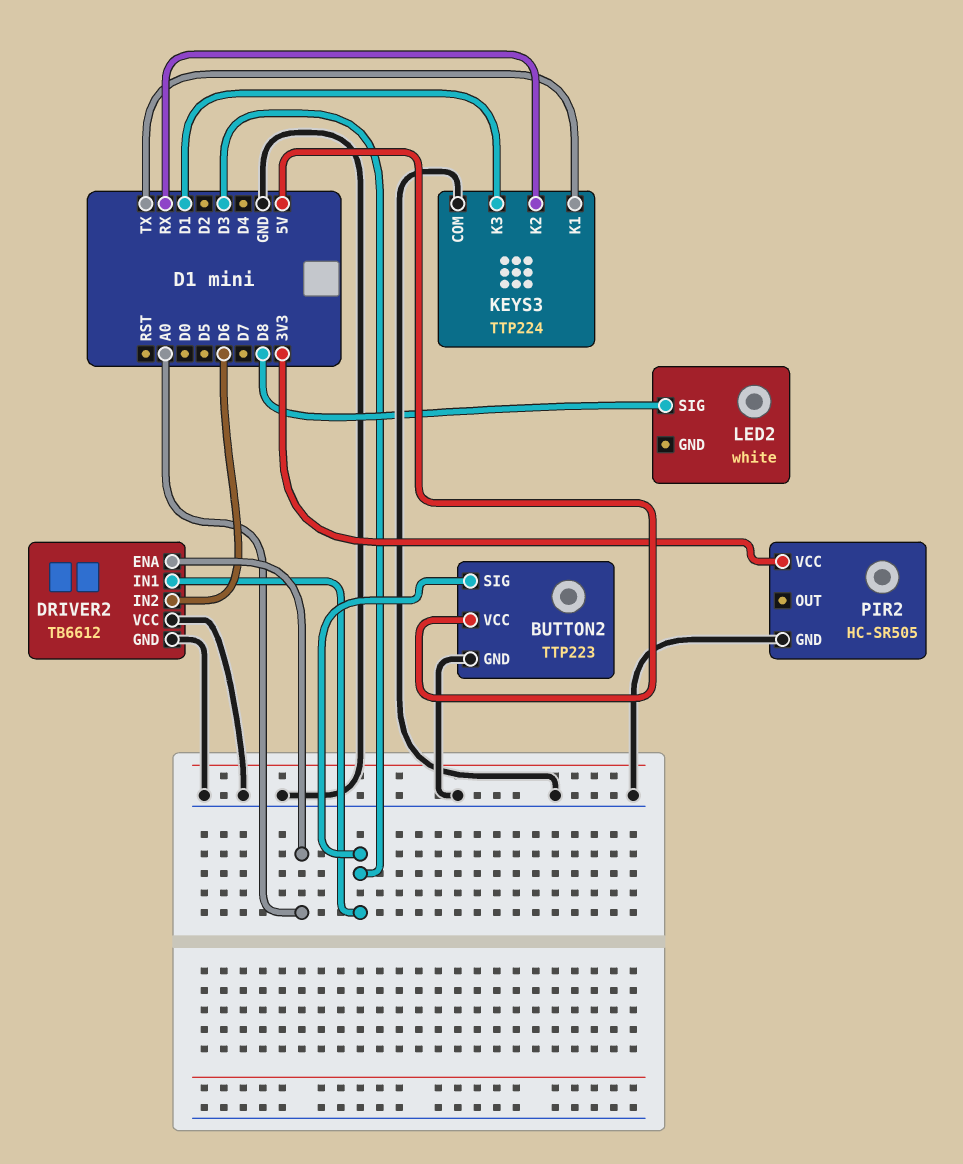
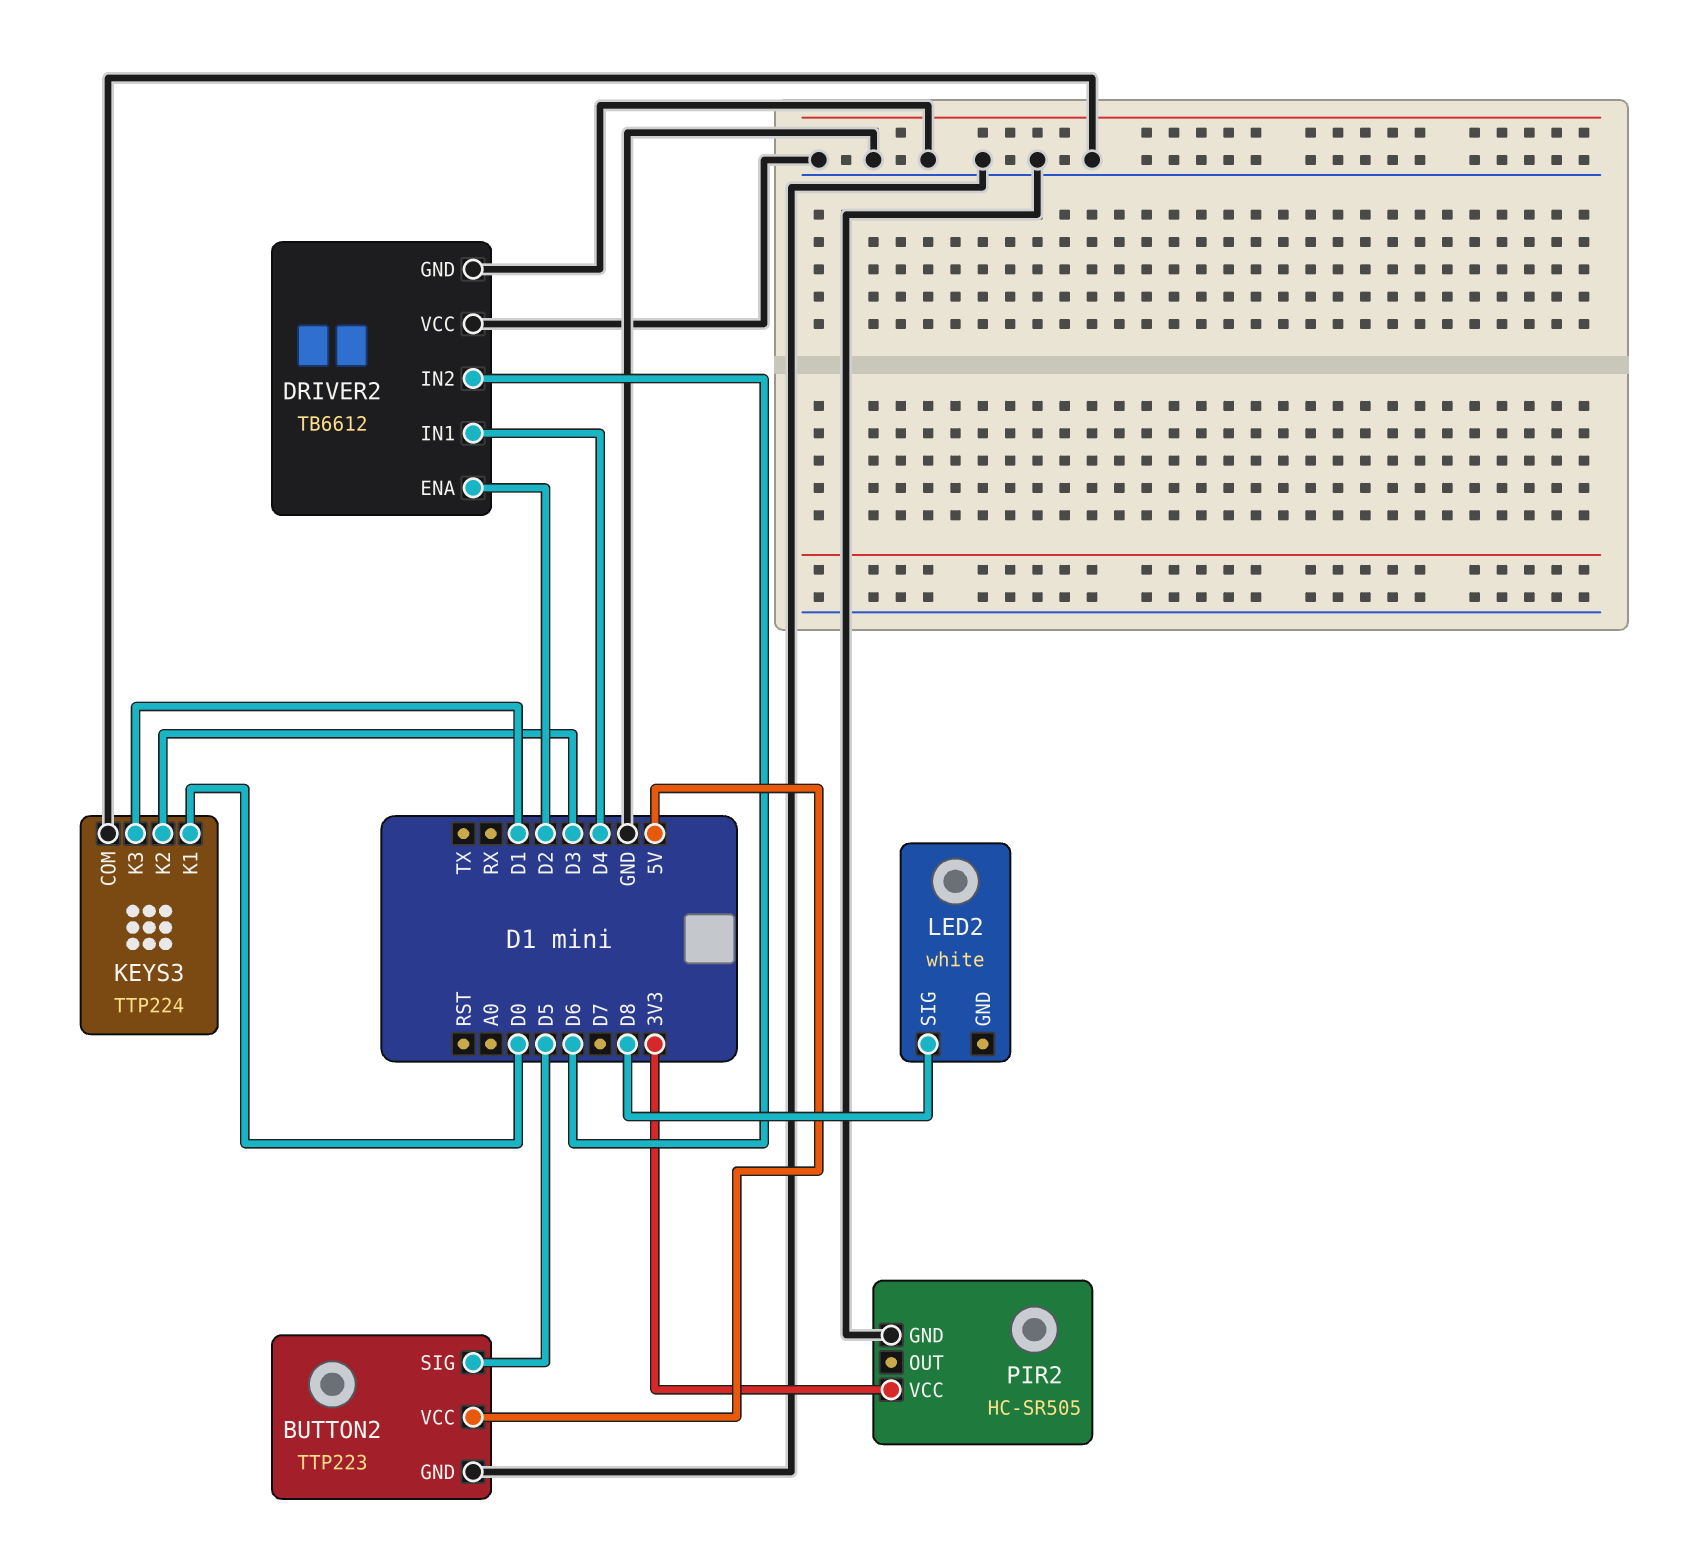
BUTTON2 pin SIG: D3 -> D5
DRIVER2 pin ENA: A0 -> D2
DRIVER2 pin IN1: D3 -> D4
KEYS3 pin K1: TX -> D0
KEYS3 pin K2: RX -> D3

